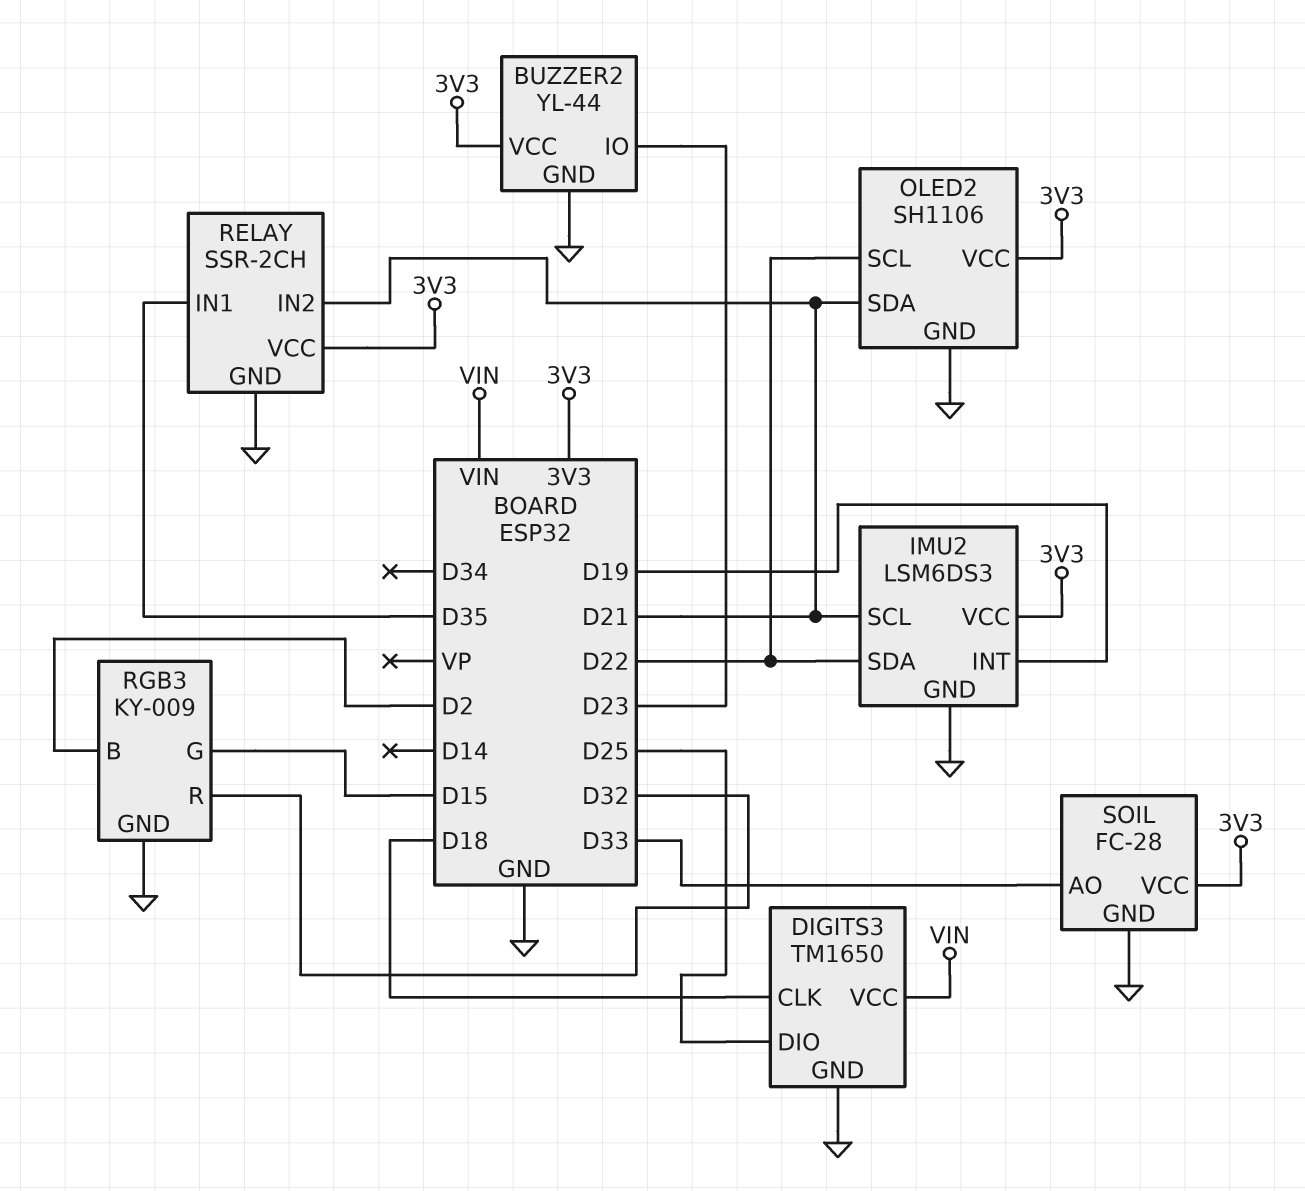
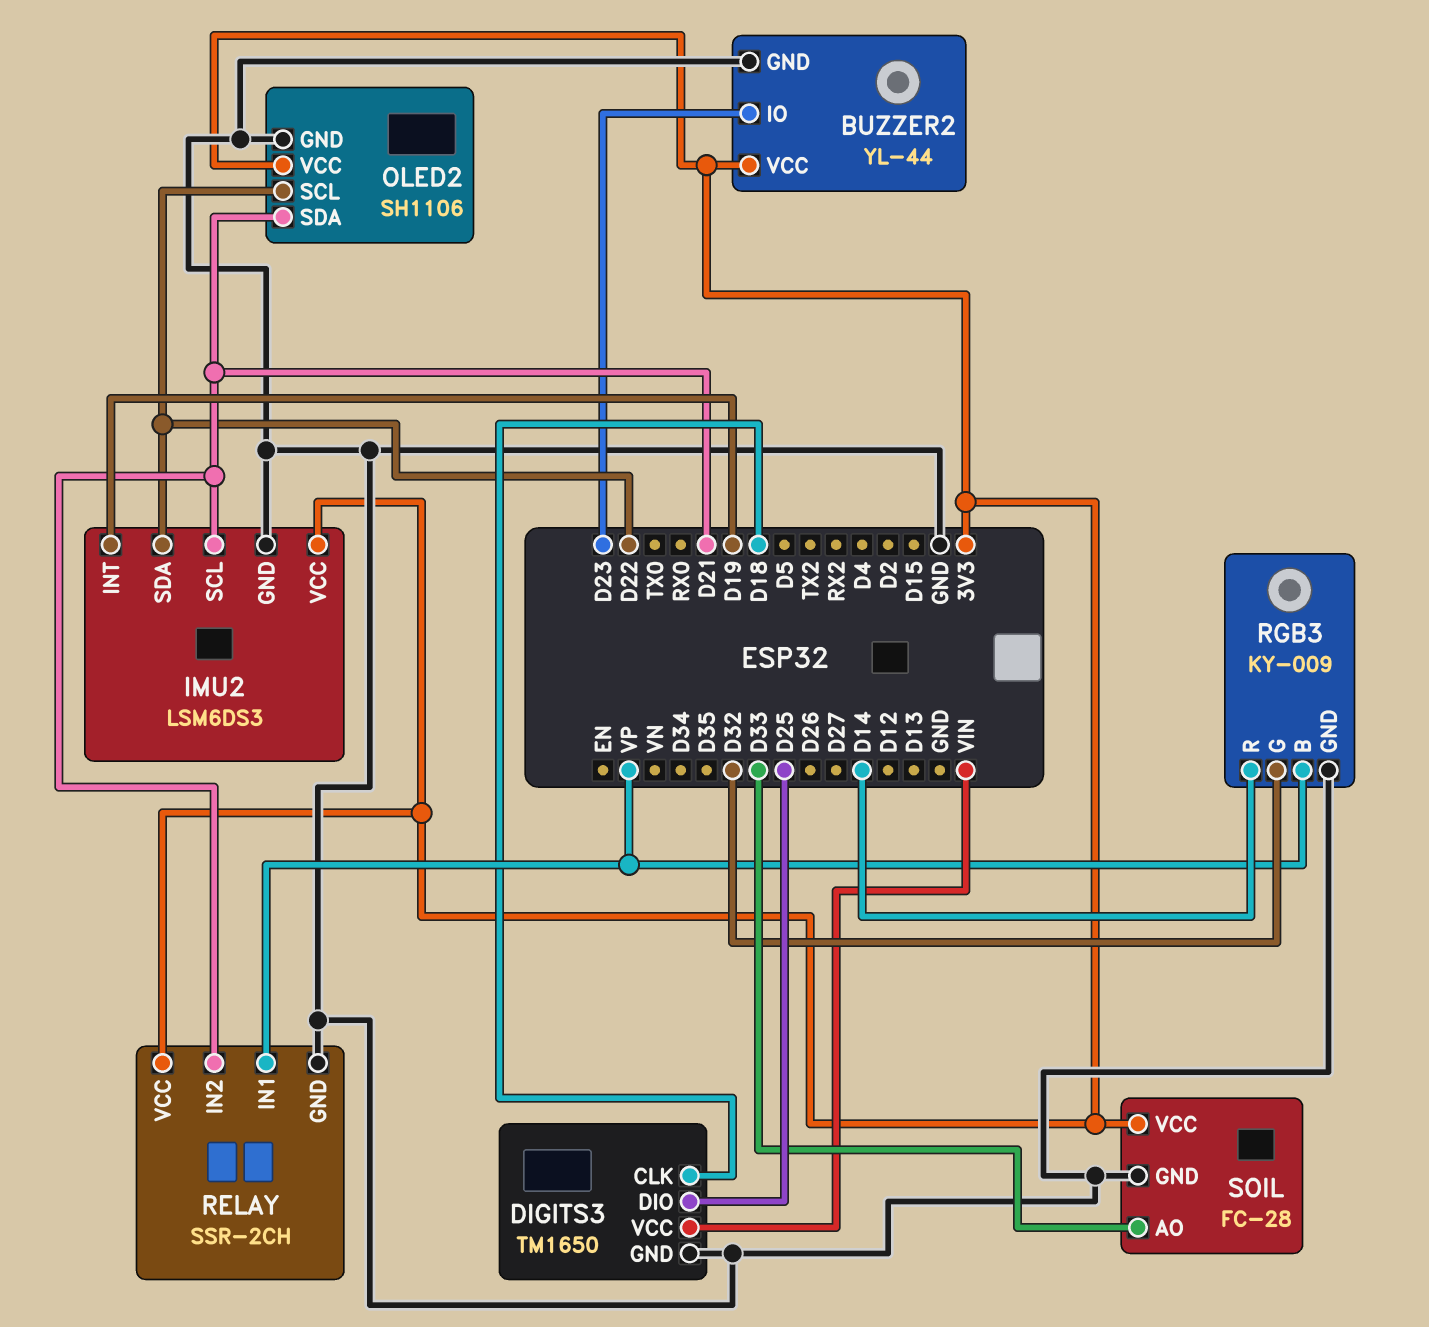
RELAY pin IN1: D35 -> VP
RGB3 pin B: D2 -> VP
RGB3 pin G: D15 -> D32
RGB3 pin R: D32 -> D14

